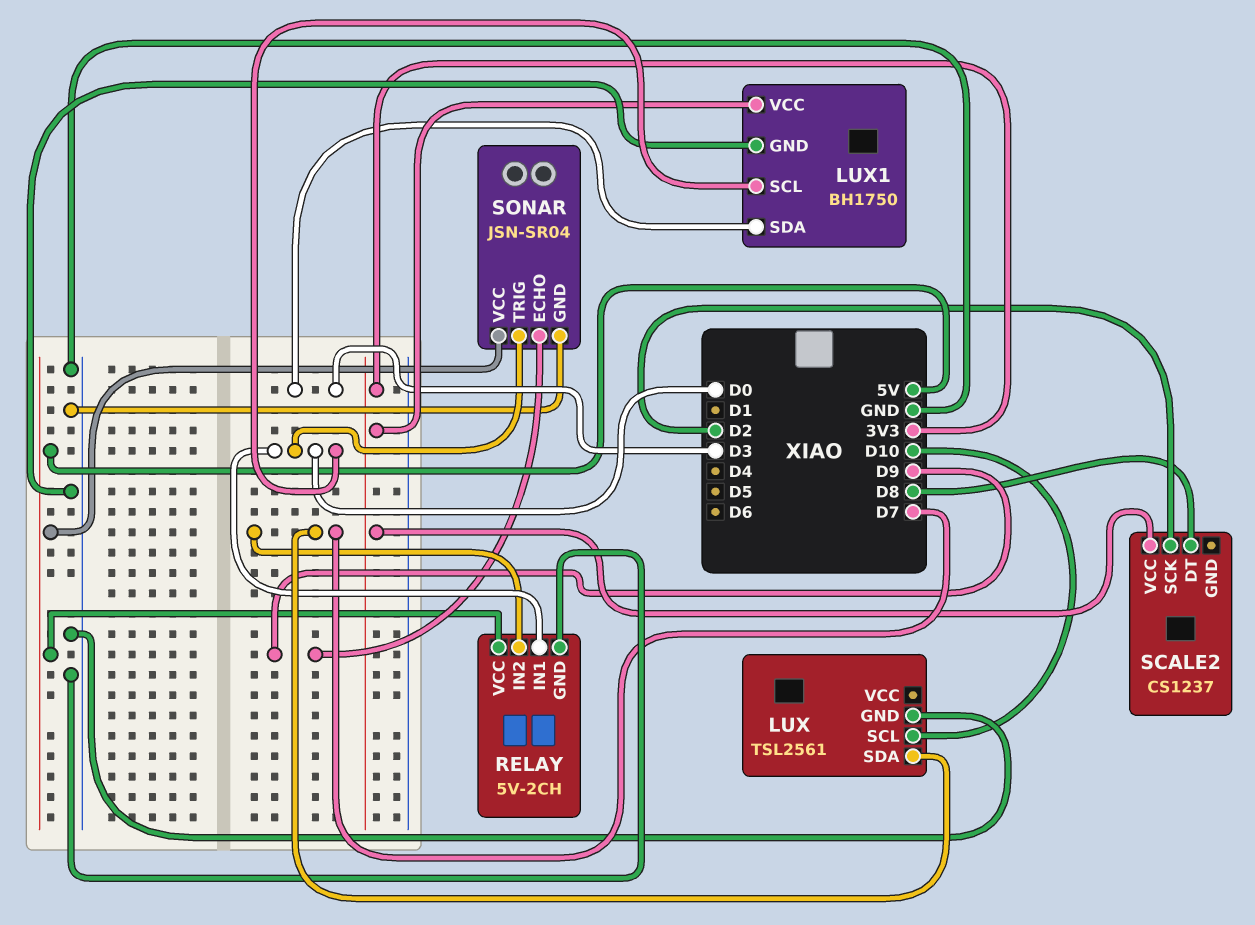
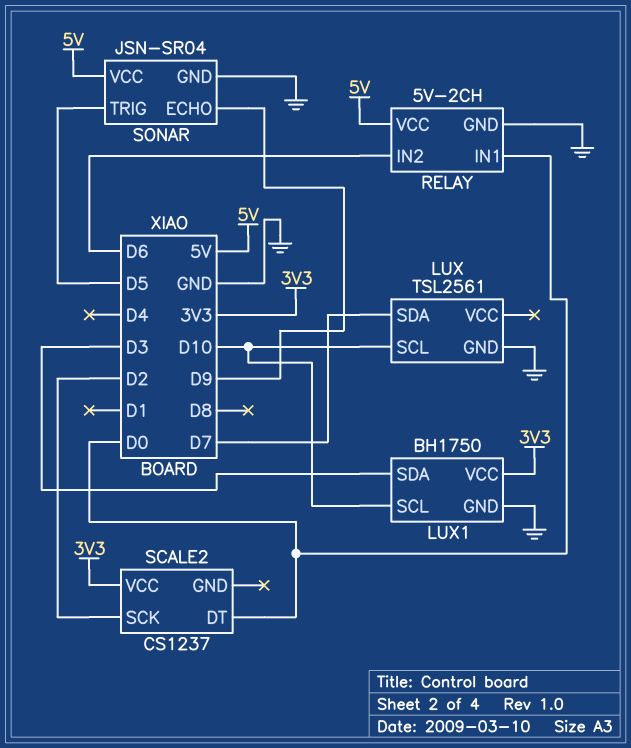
LUX1 pin SCL: D0 -> D10
RELAY pin IN2: D7 -> D6
SCALE2 pin DT: D8 -> D0
SONAR pin TRIG: D0 -> D5

